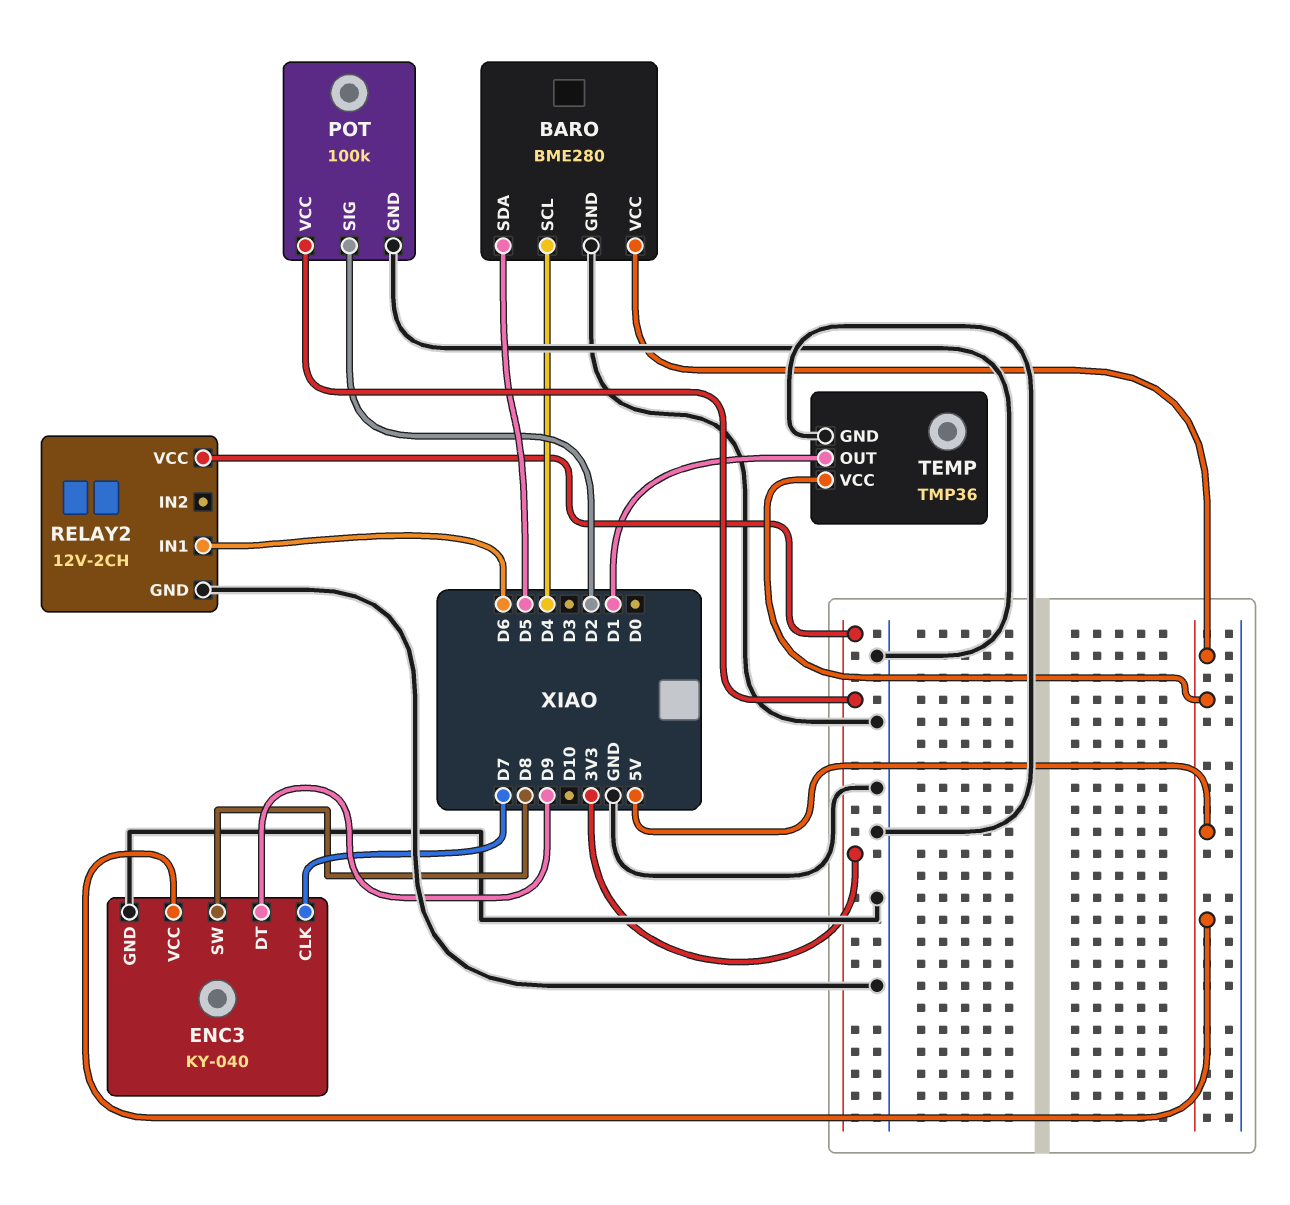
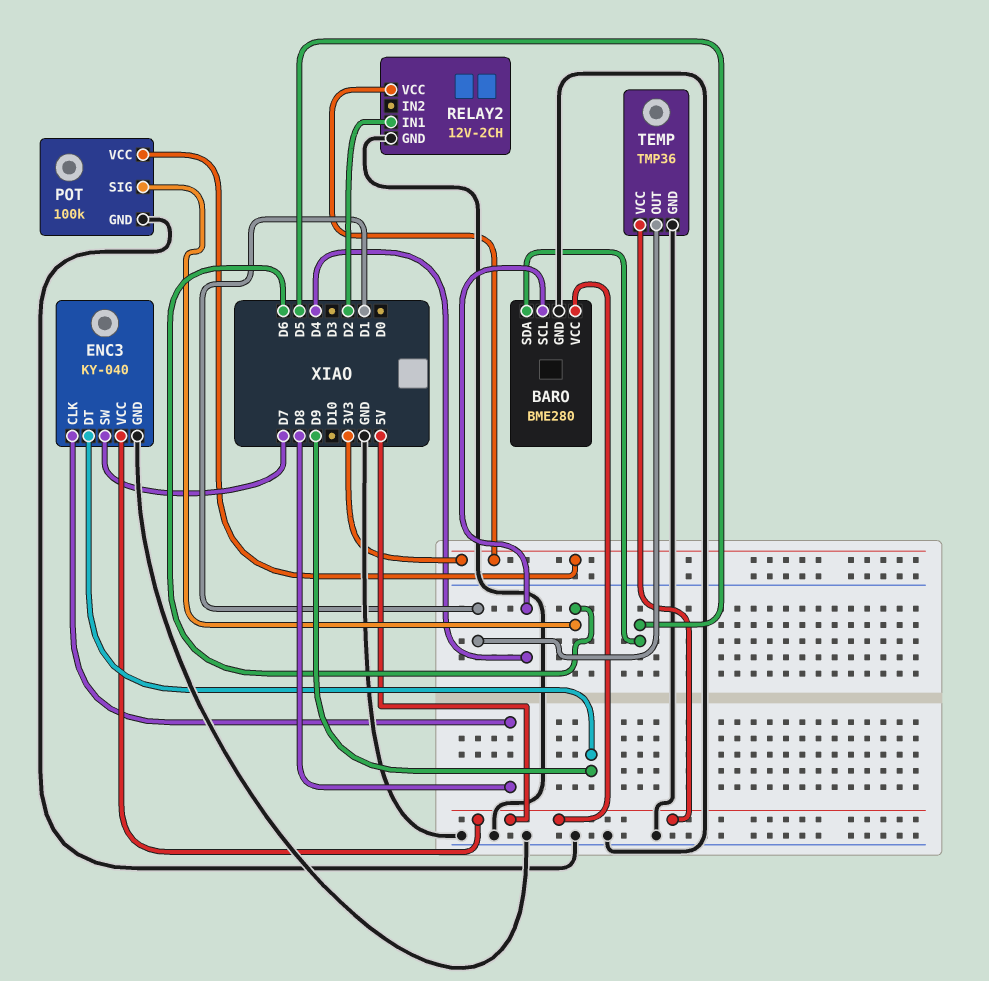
ENC3 pin CLK: D7 -> D8
ENC3 pin SW: D8 -> D7
POT pin SIG: D2 -> D6
RELAY2 pin IN1: D6 -> D2

